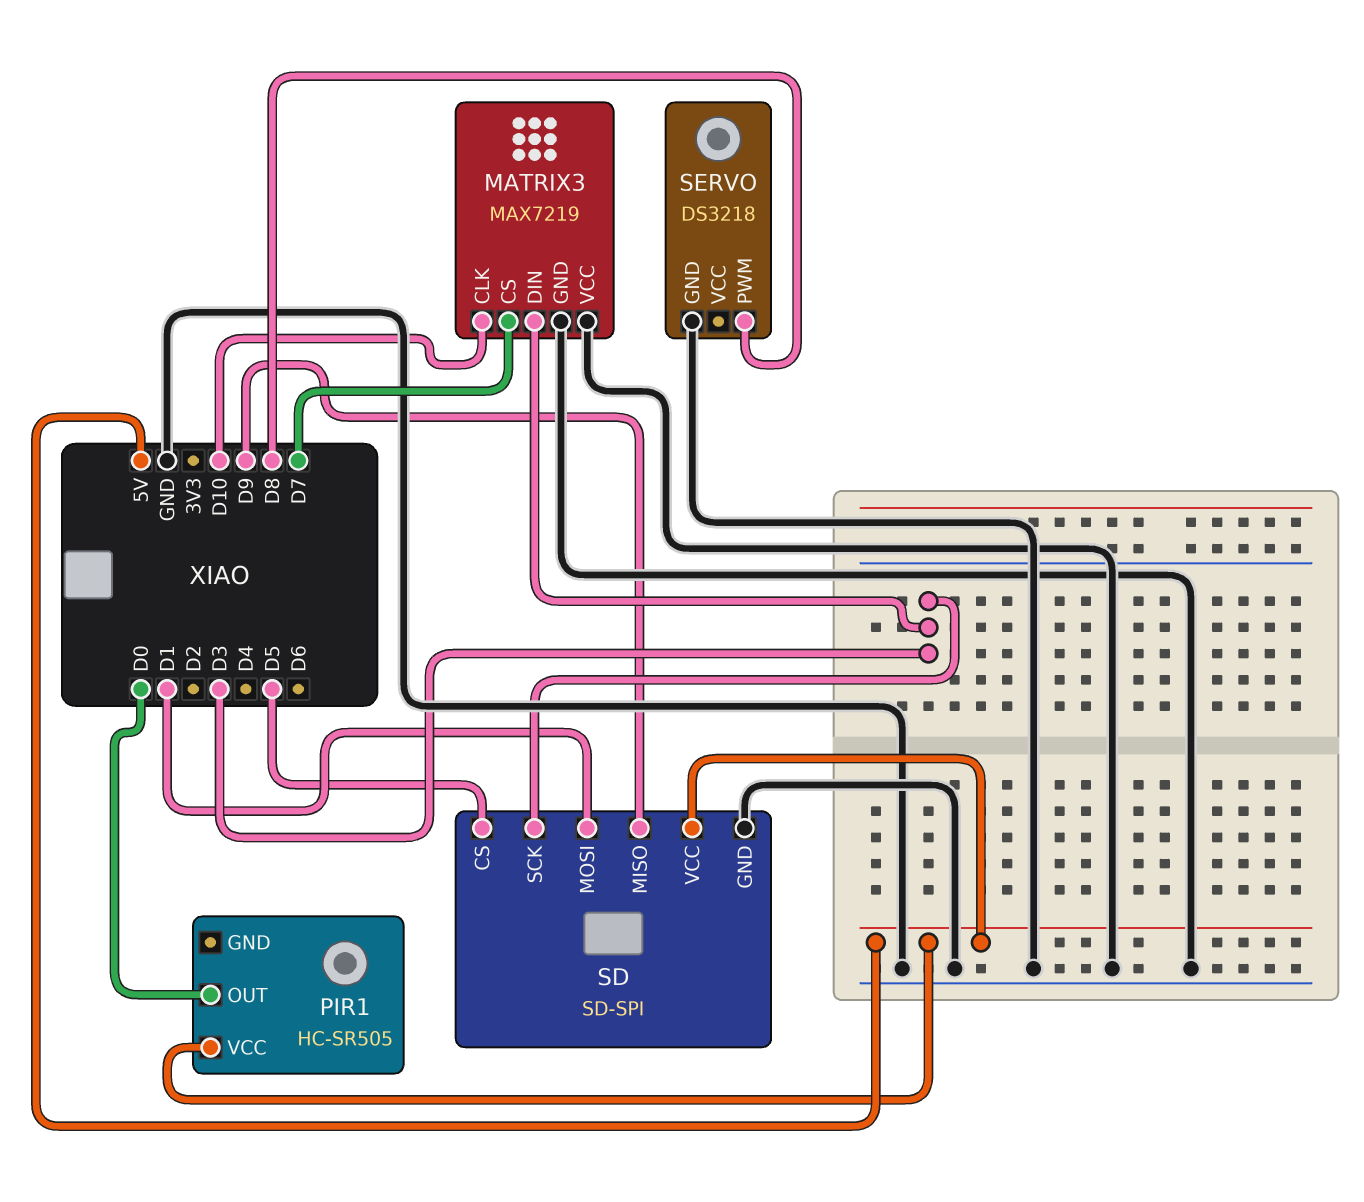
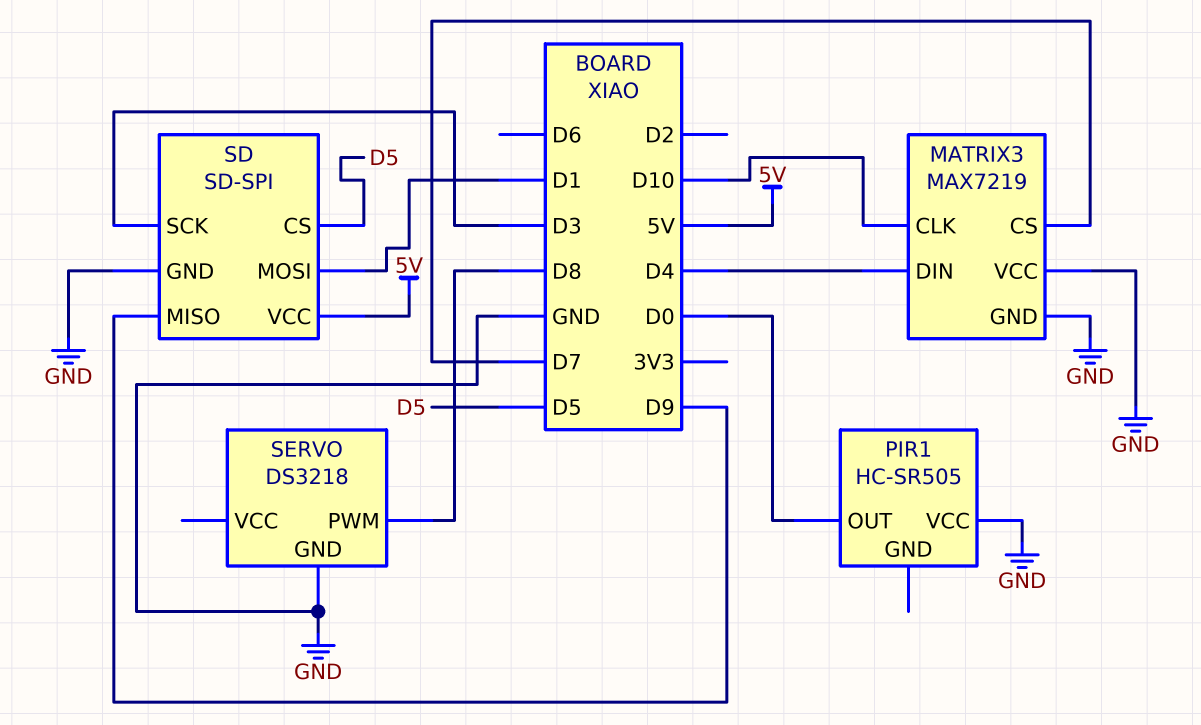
MATRIX3 pin DIN: D3 -> D4
PIR1 pin VCC: 5V -> GND

